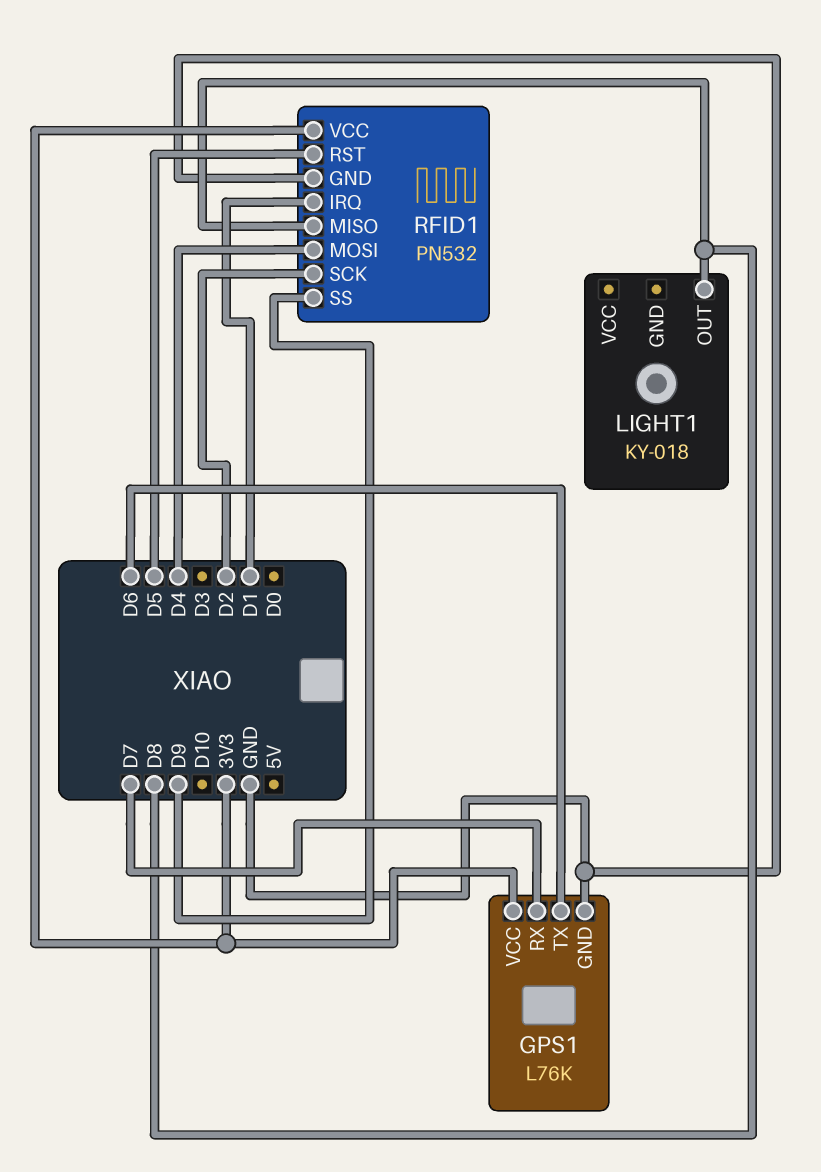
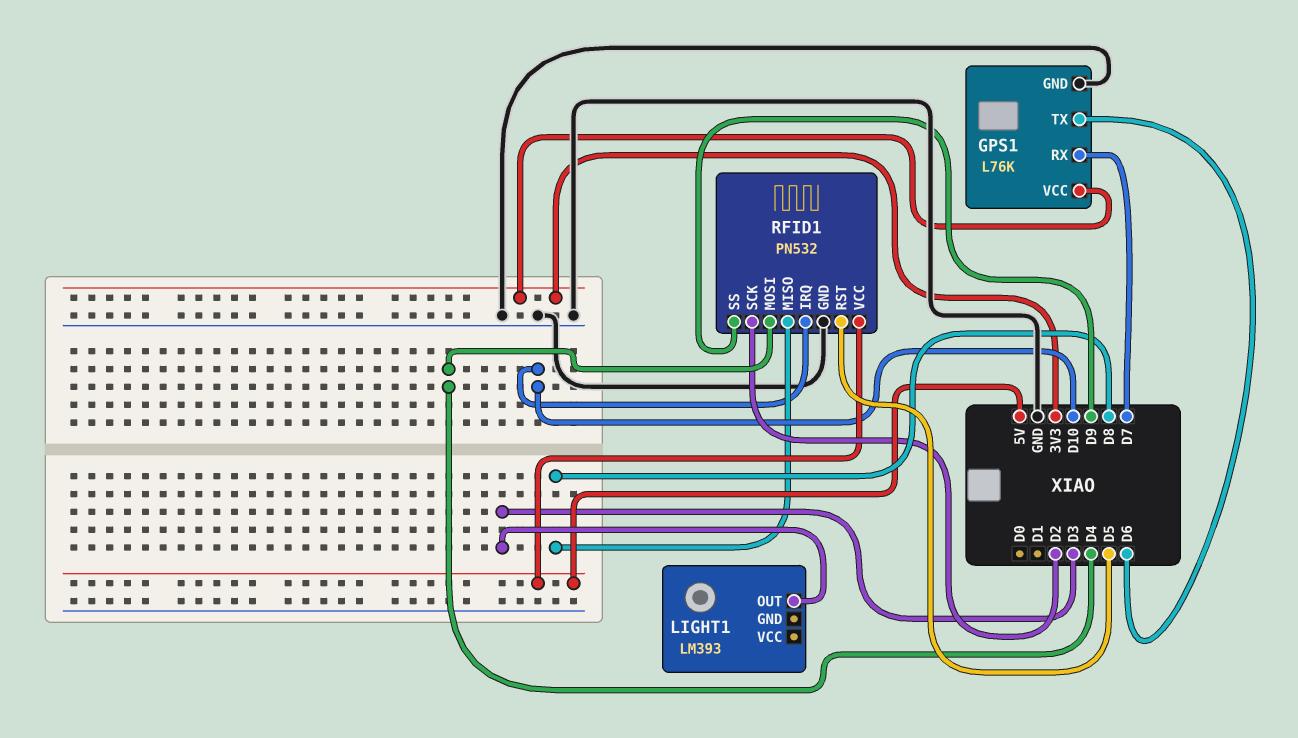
LIGHT1: KY-018 -> LM393
LIGHT1 pin OUT: D8 -> D3
RFID1 pin IRQ: D1 -> D10
RFID1 pin VCC: 3V3 -> 5V

